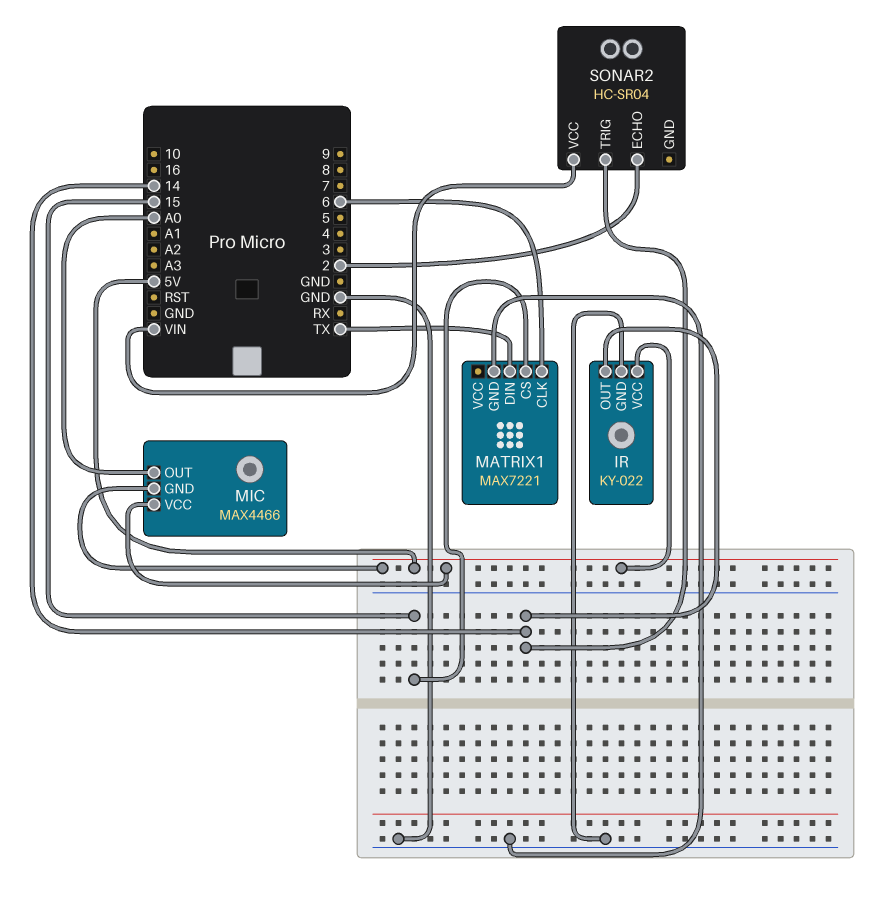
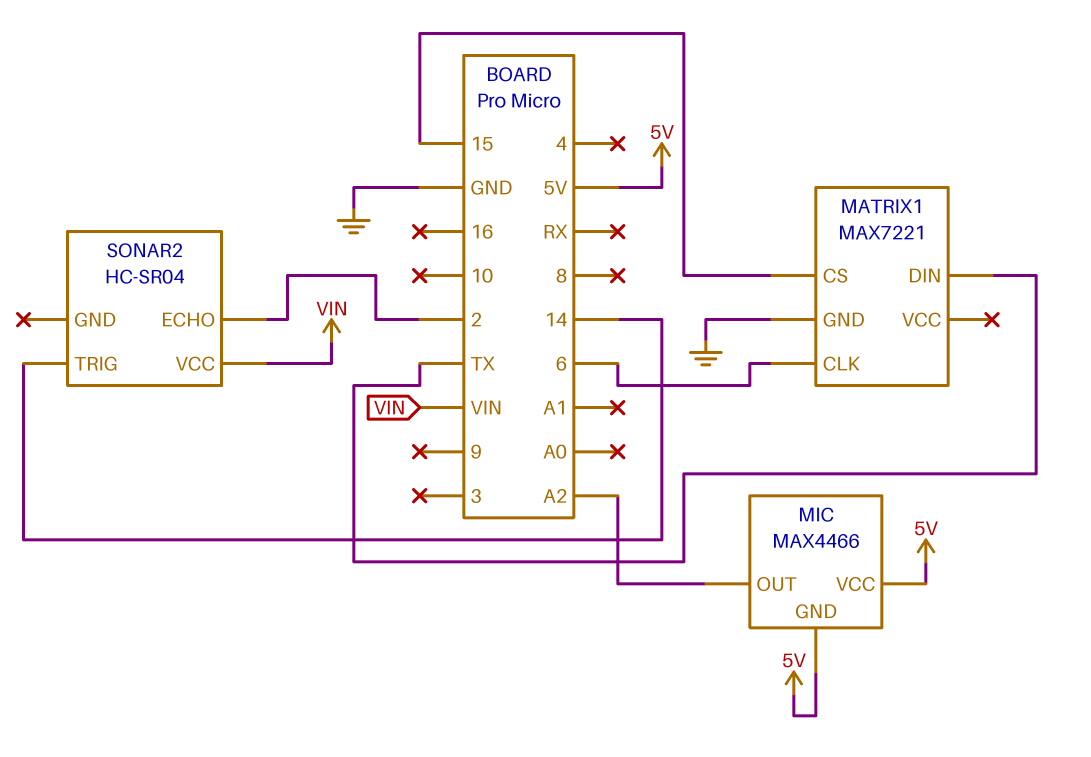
IR: KY-022 -> none
IR pin GND: GND -> none
IR pin OUT: 14 -> none
IR pin VCC: 5V -> none
MIC pin OUT: A0 -> A2

